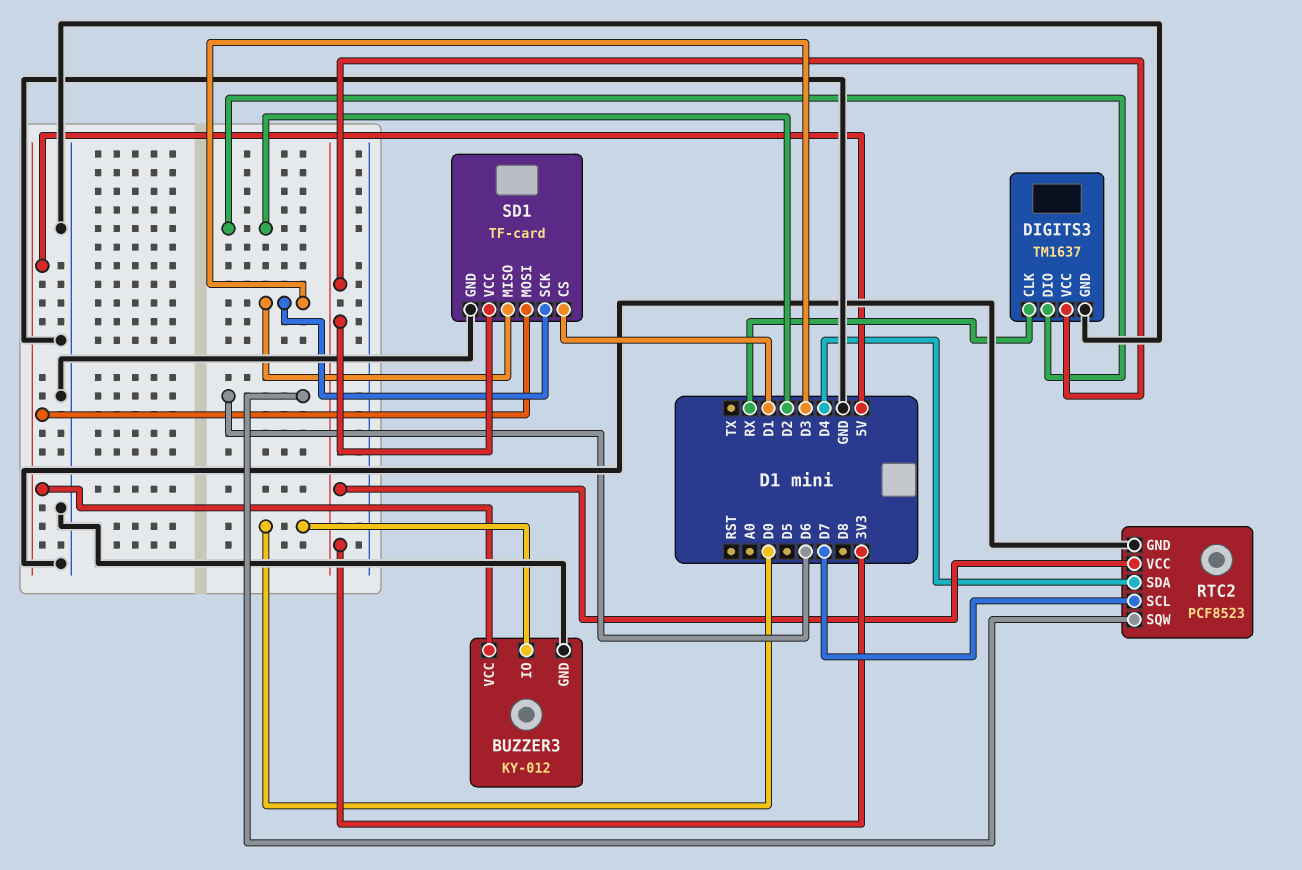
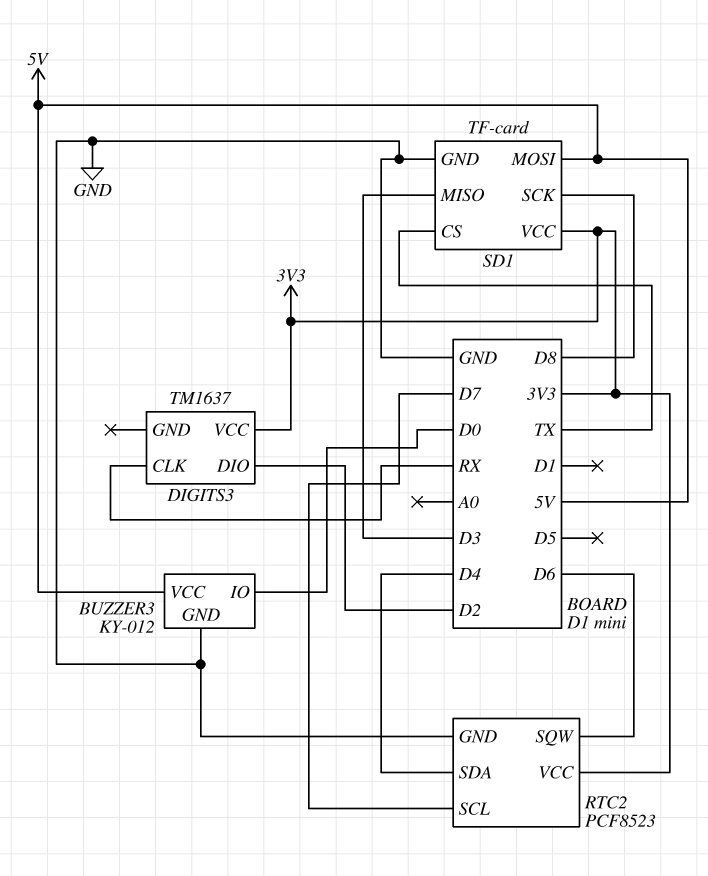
DIGITS3 pin GND: GND -> none
SD1 pin CS: D1 -> TX
SD1 pin SCK: D3 -> D8

